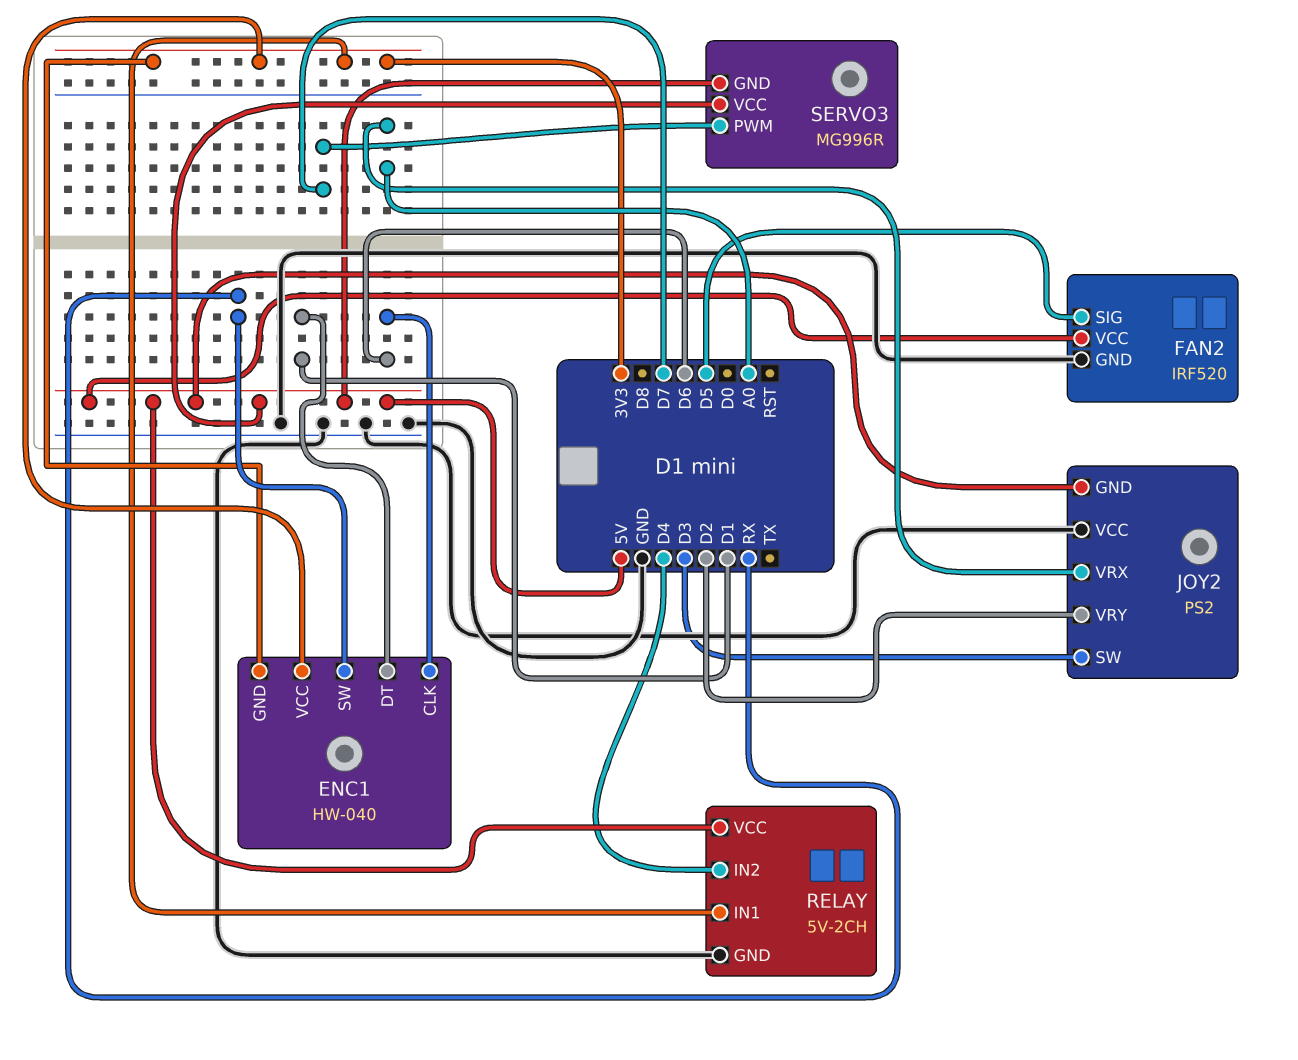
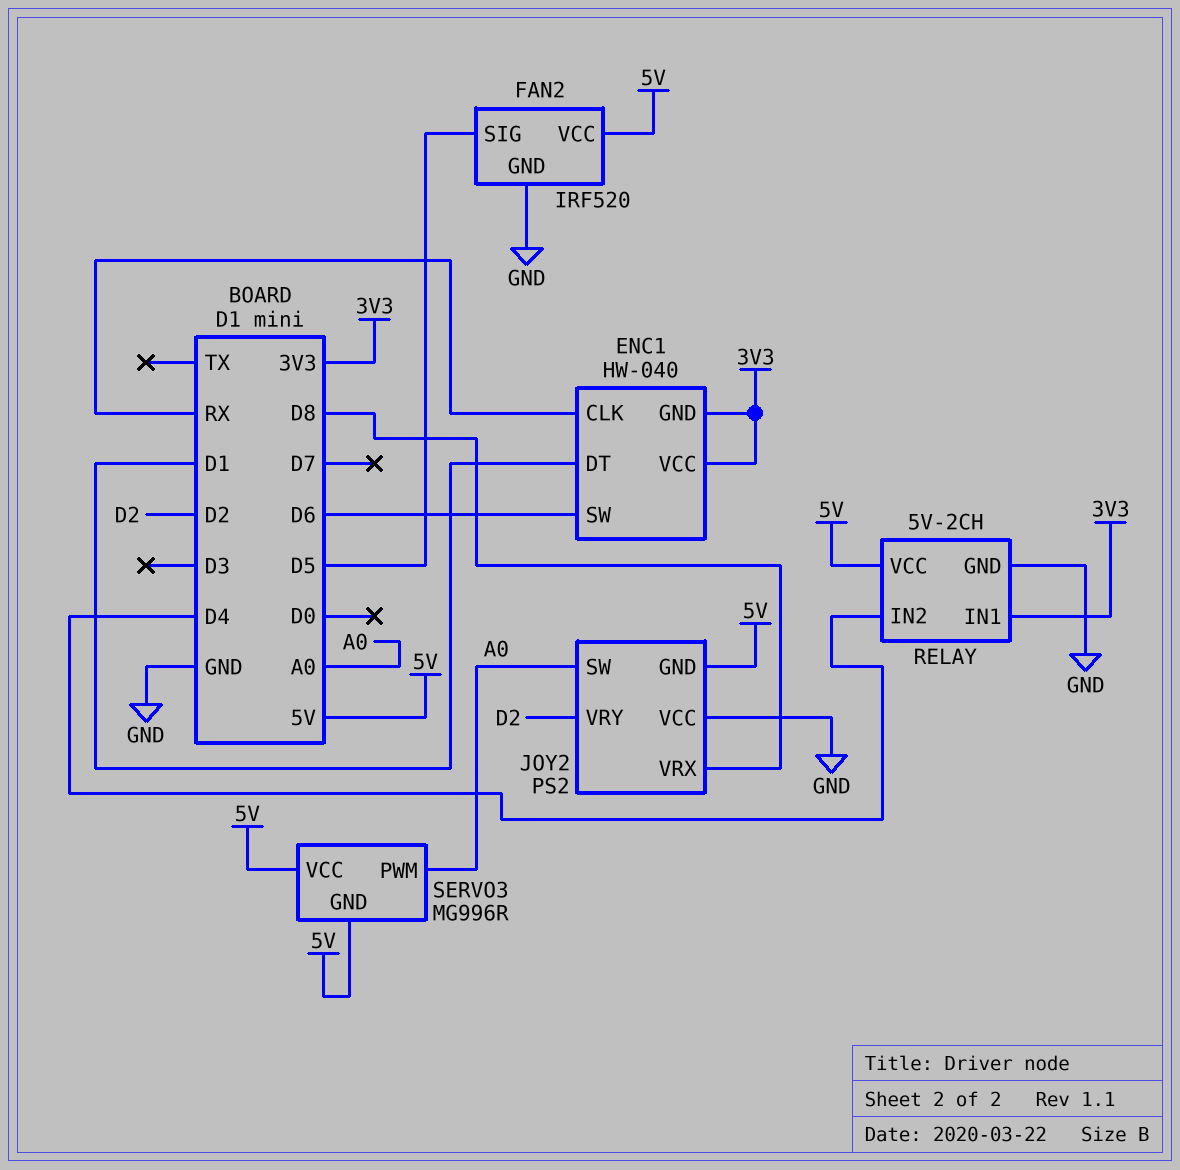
ENC1 pin CLK: D6 -> RX
ENC1 pin SW: RX -> D6
JOY2 pin SW: D3 -> A0
JOY2 pin VRX: A0 -> D8
SERVO3 pin PWM: D7 -> A0

